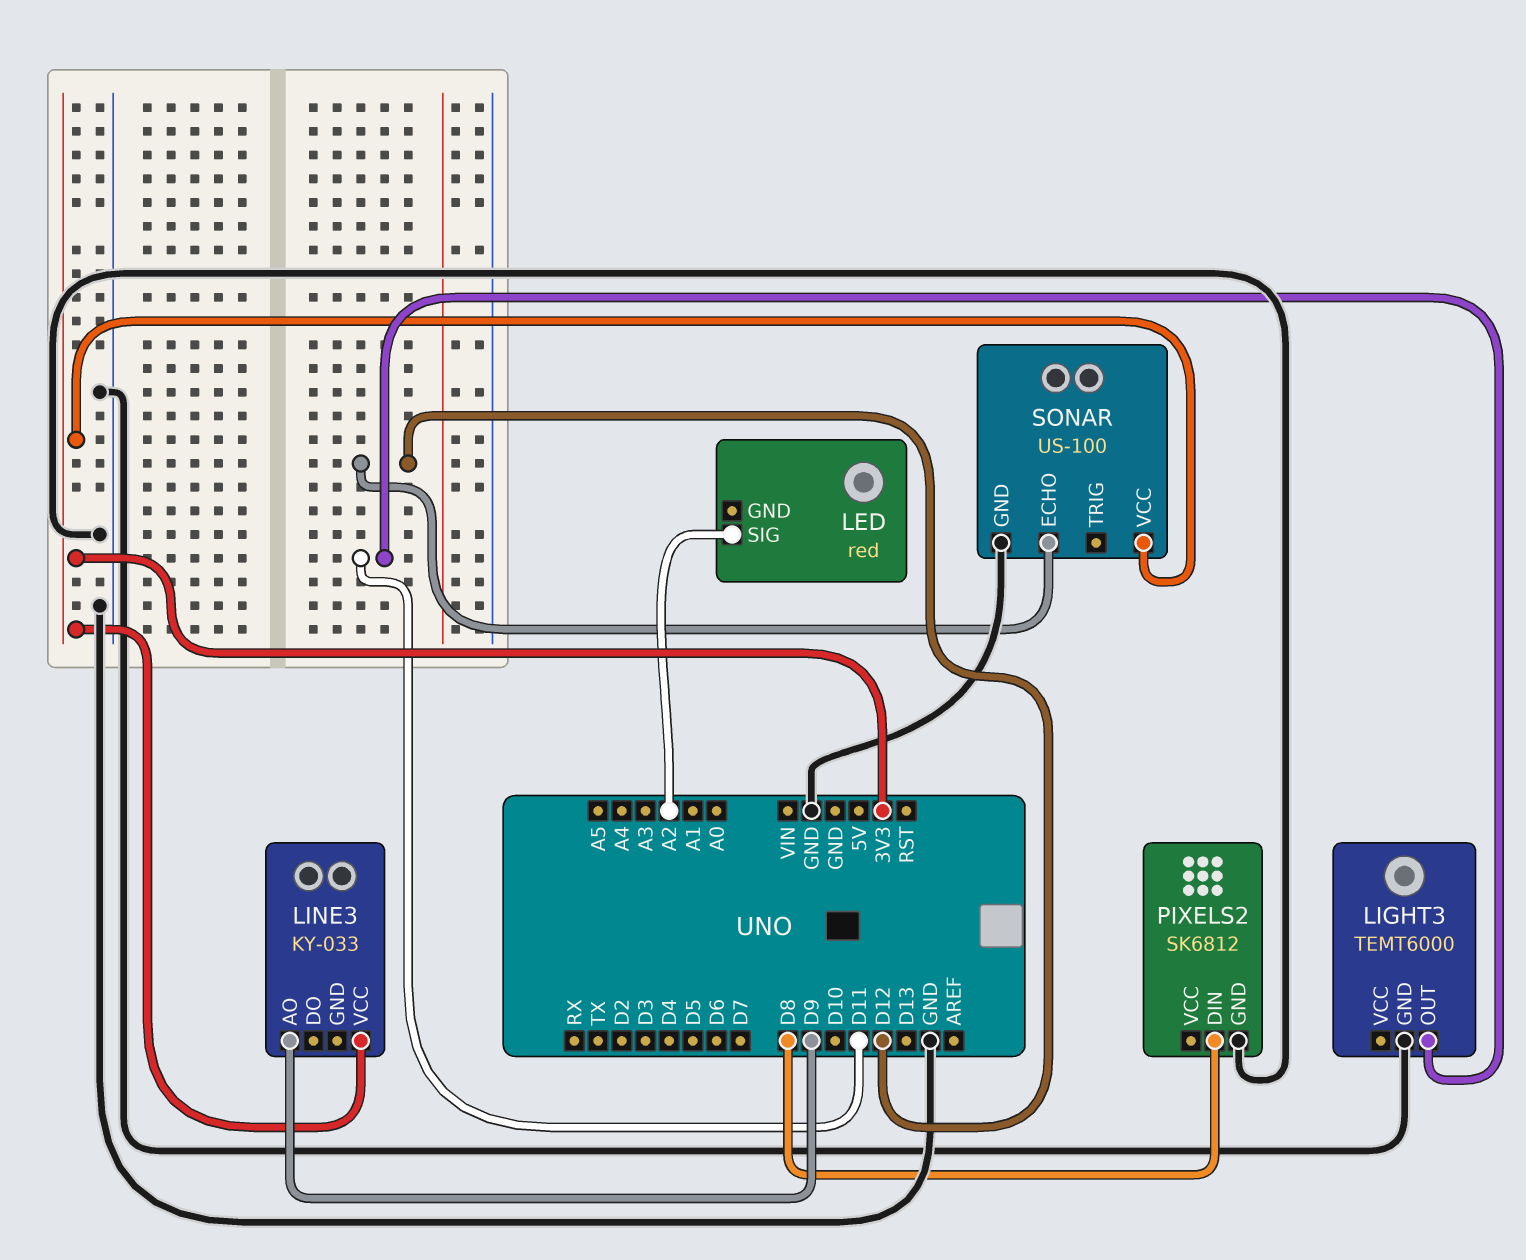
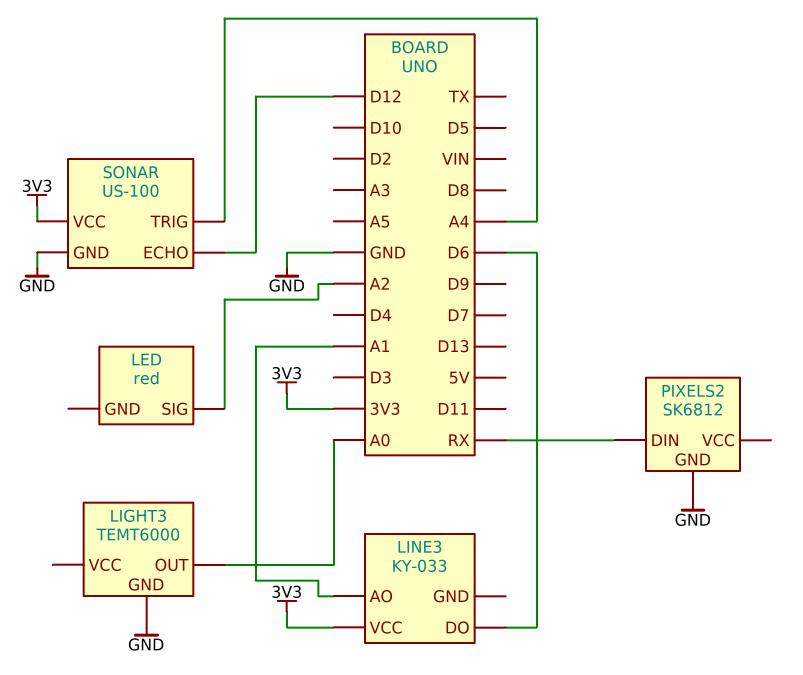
LIGHT3 pin OUT: D11 -> A0
LINE3 pin AO: D9 -> A1
LINE3 pin DO: none -> D6
PIXELS2 pin DIN: D8 -> RX
SONAR pin TRIG: none -> A4

